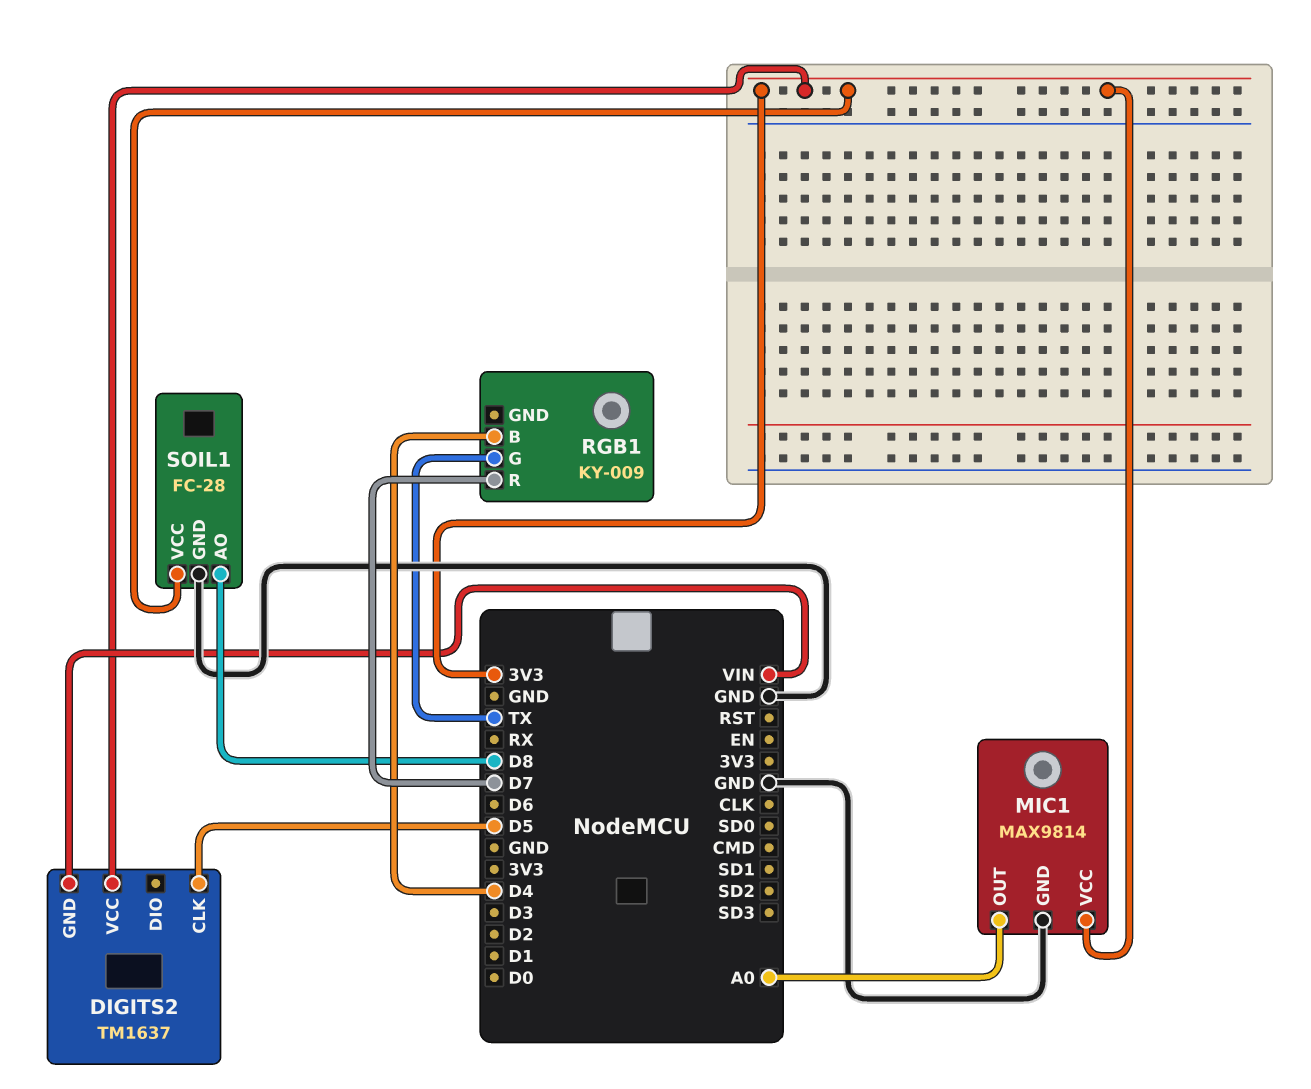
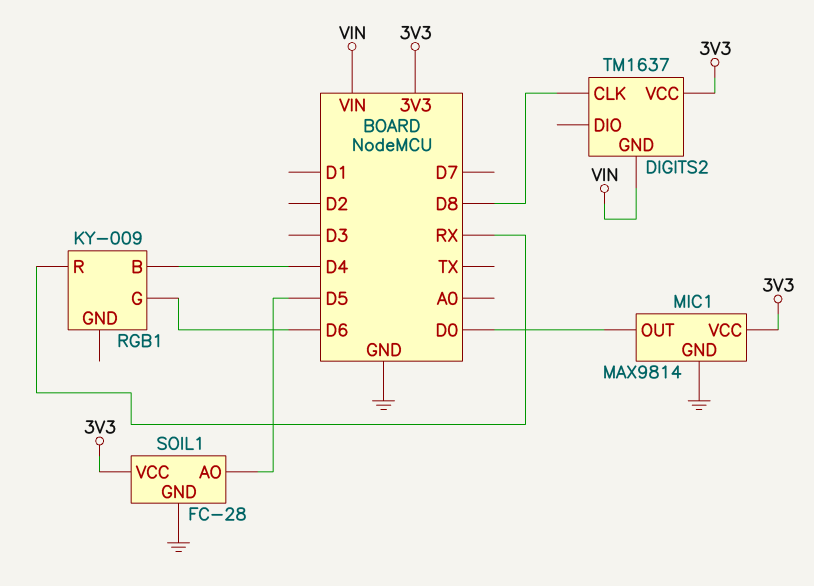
DIGITS2 pin CLK: D5 -> D8
MIC1 pin OUT: A0 -> D0
RGB1 pin G: TX -> D6
RGB1 pin R: D7 -> RX
SOIL1 pin AO: D8 -> D5

